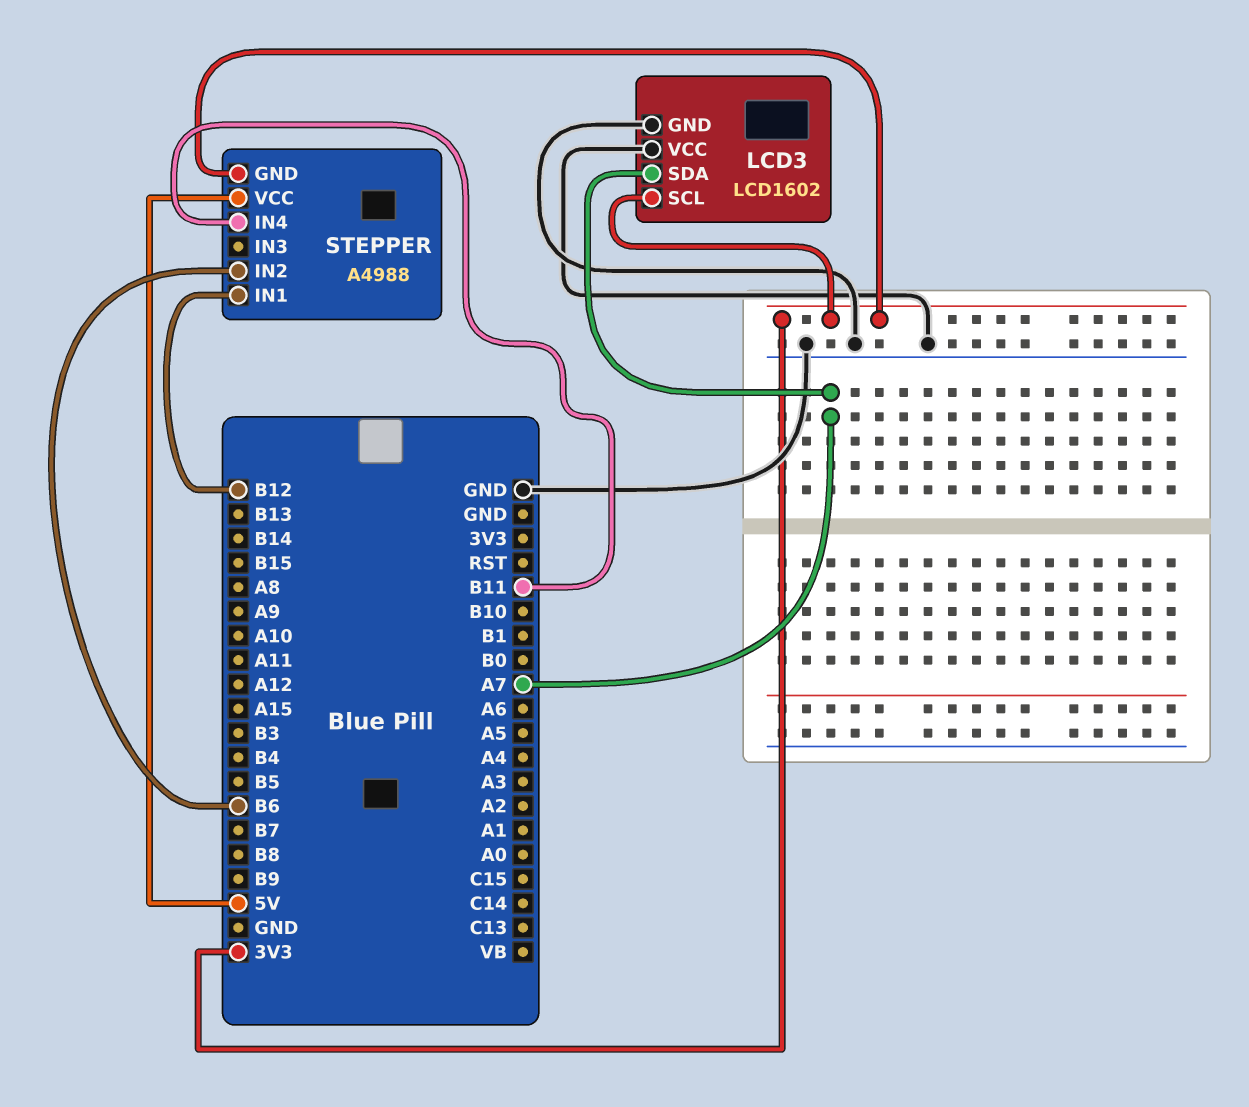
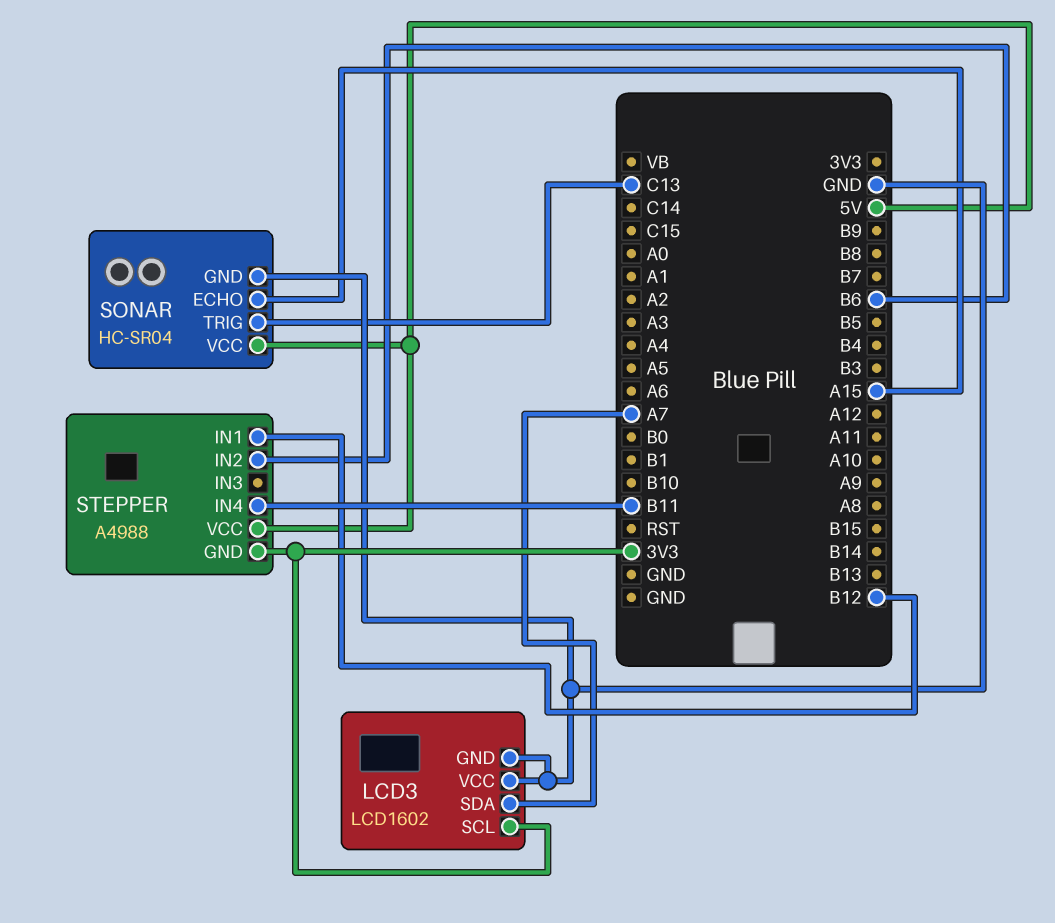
SONAR: none -> HC-SR04
SONAR pin ECHO: none -> A15
SONAR pin GND: none -> GND
SONAR pin TRIG: none -> C13
SONAR pin VCC: none -> 5V

